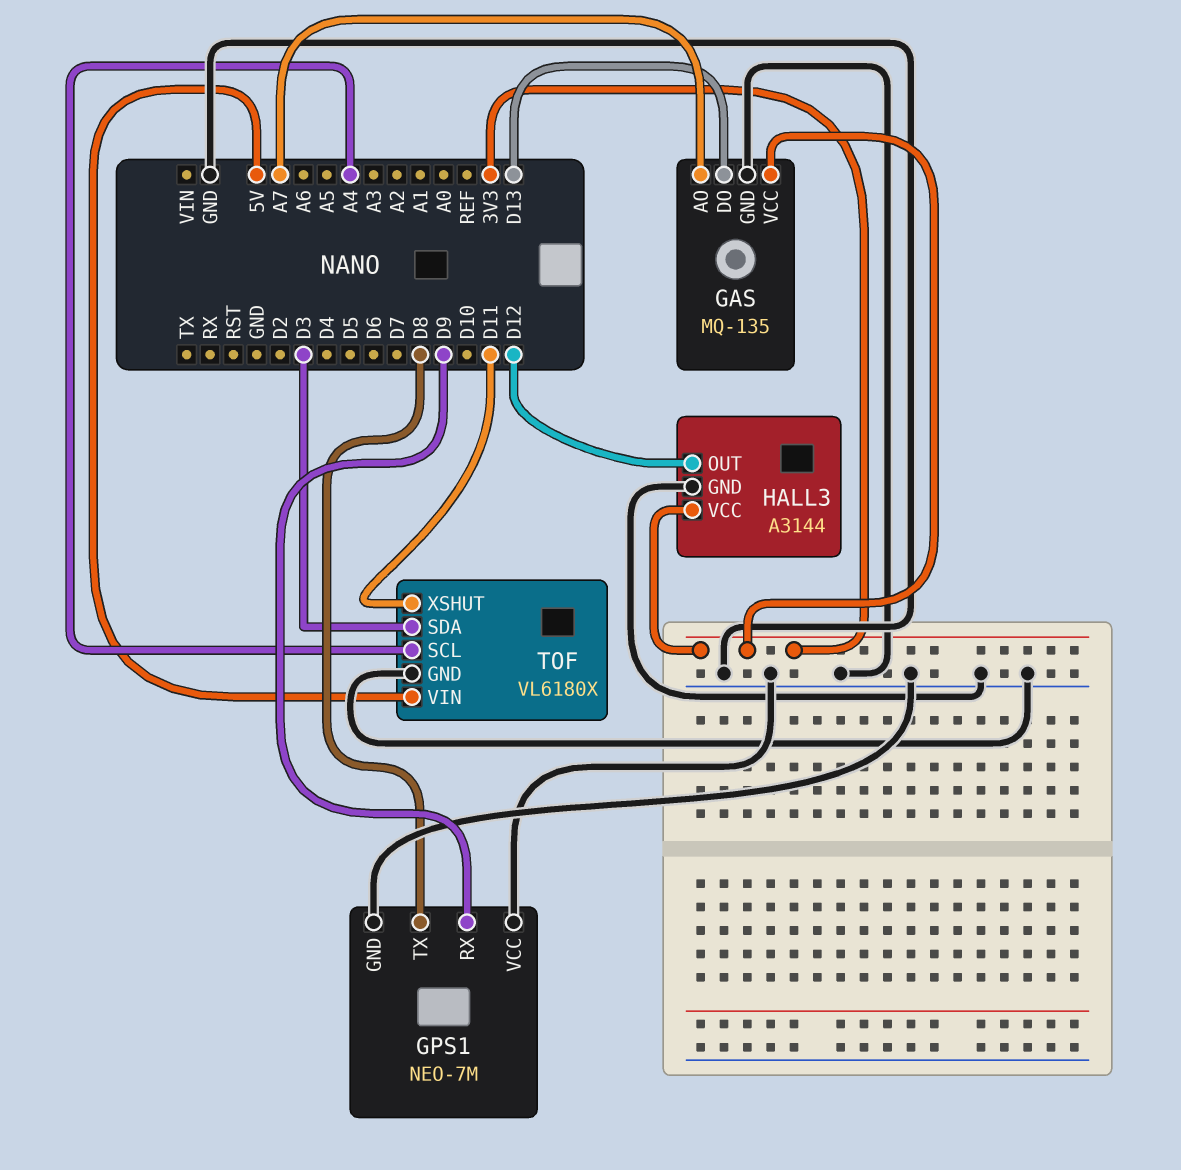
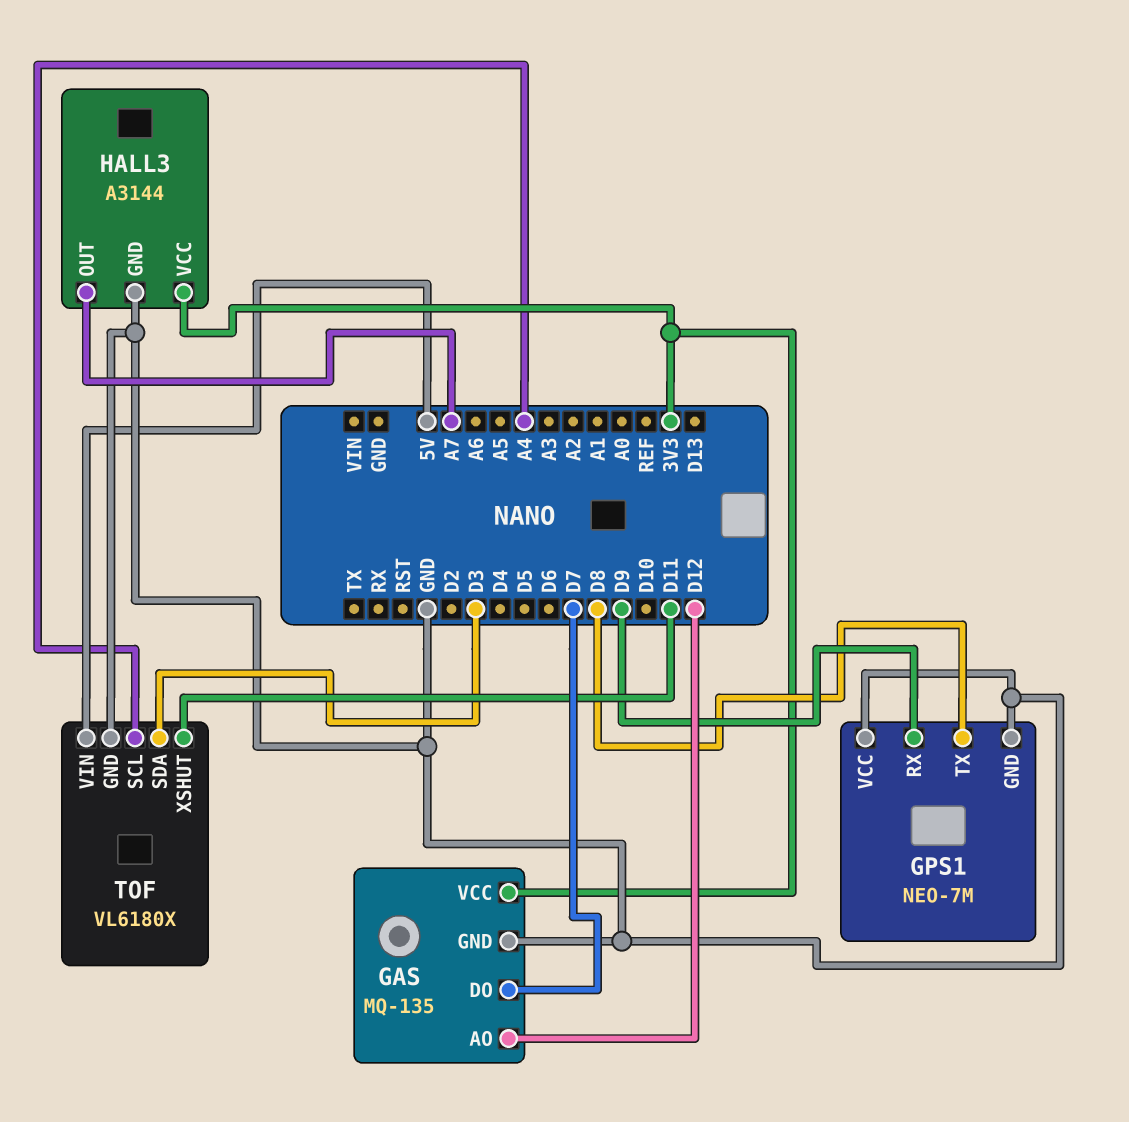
GAS pin AO: A7 -> D12
GAS pin DO: D13 -> D7
HALL3 pin OUT: D12 -> A7

